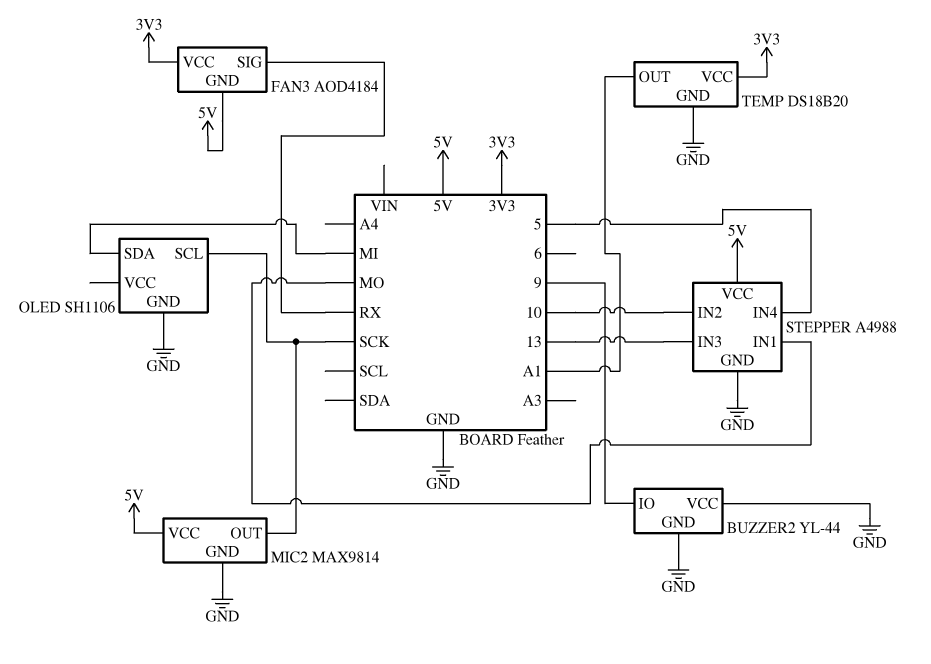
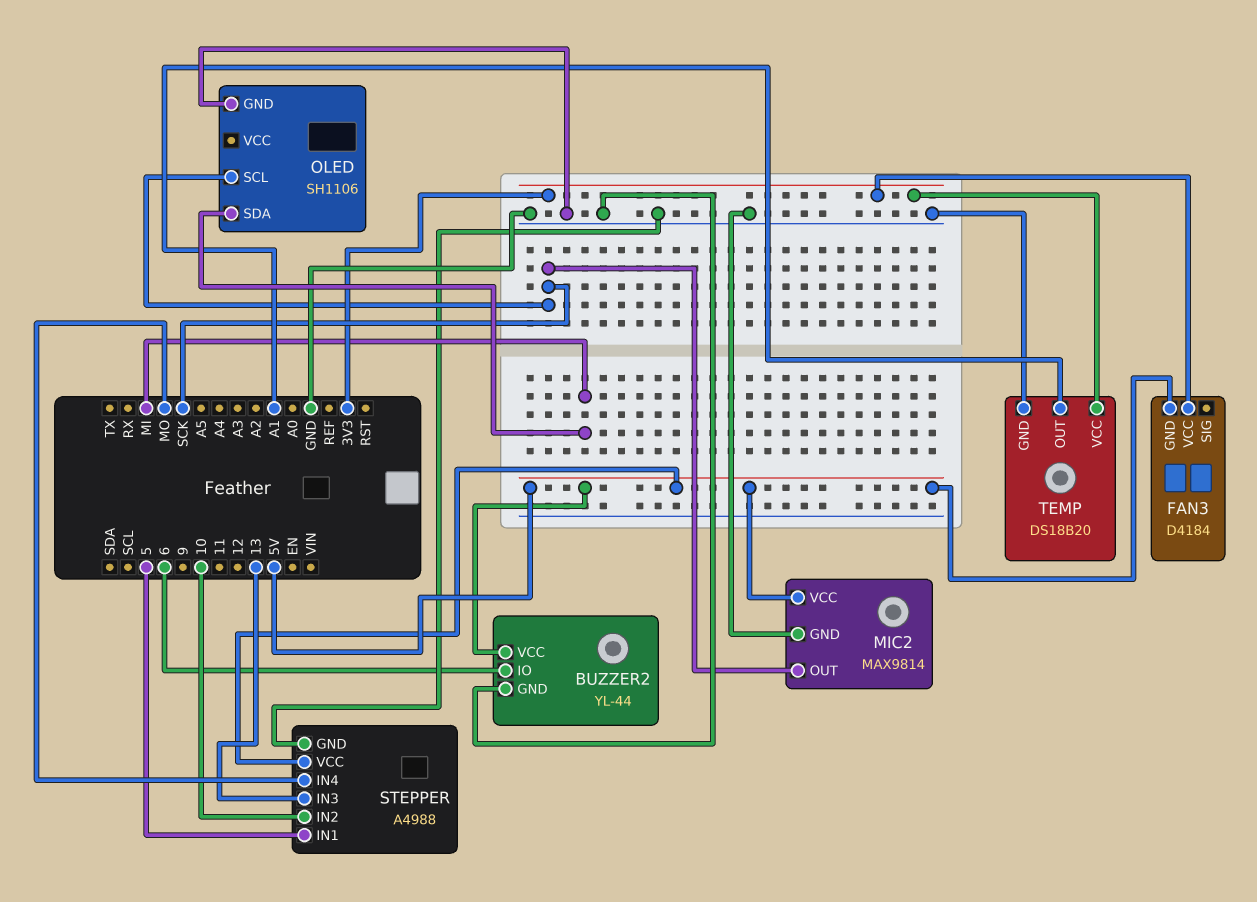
BUZZER2 pin IO: 9 -> 6
BUZZER2 pin VCC: GND -> 5V
FAN3: AOD4184 -> D4184
FAN3 pin SIG: RX -> none
STEPPER pin IN1: MO -> 5
STEPPER pin IN4: 5 -> MO

